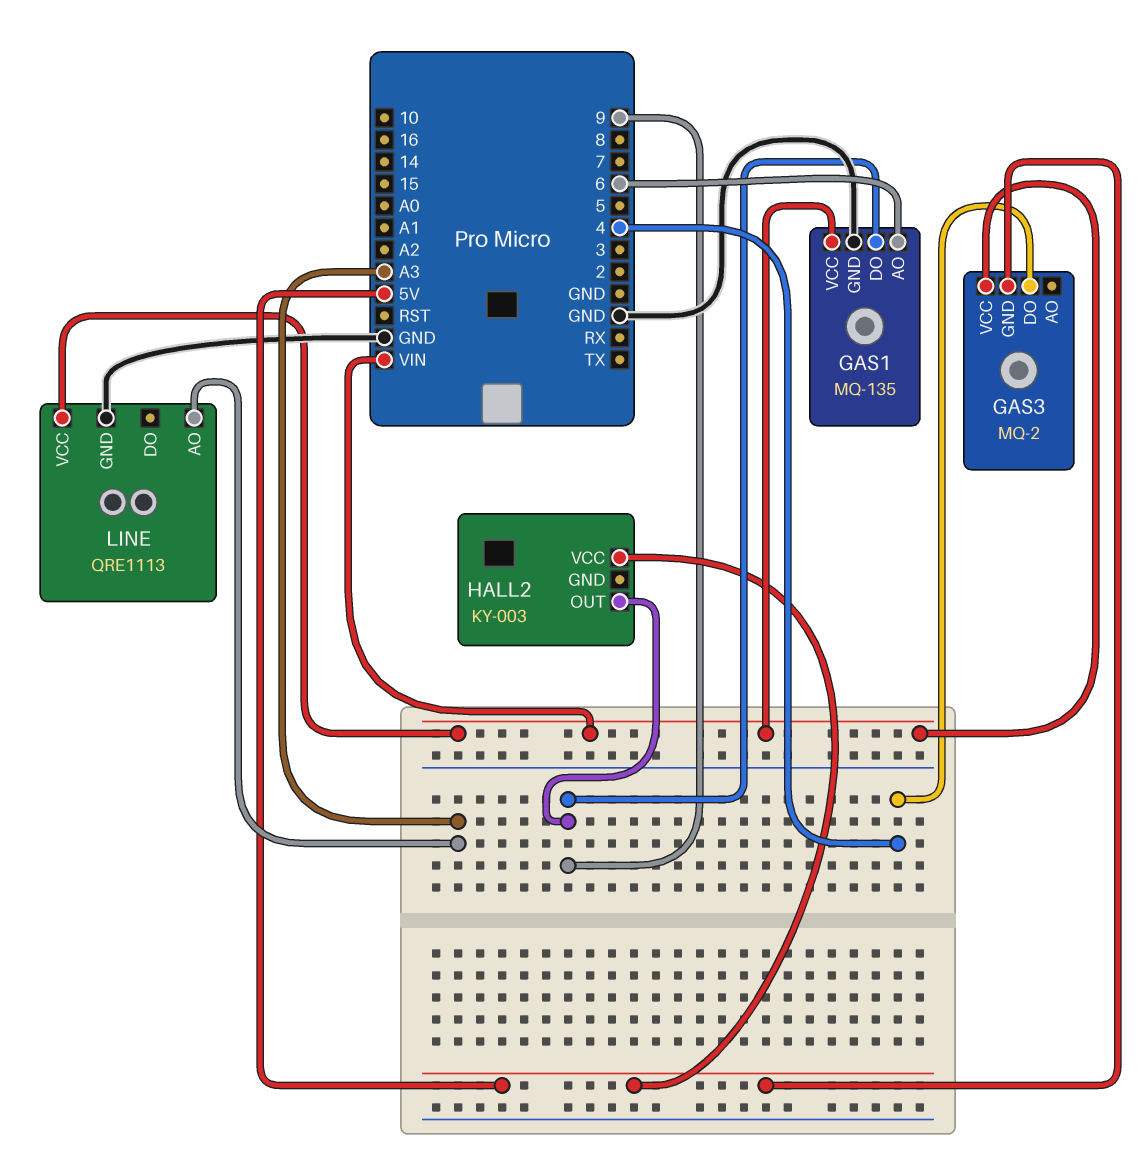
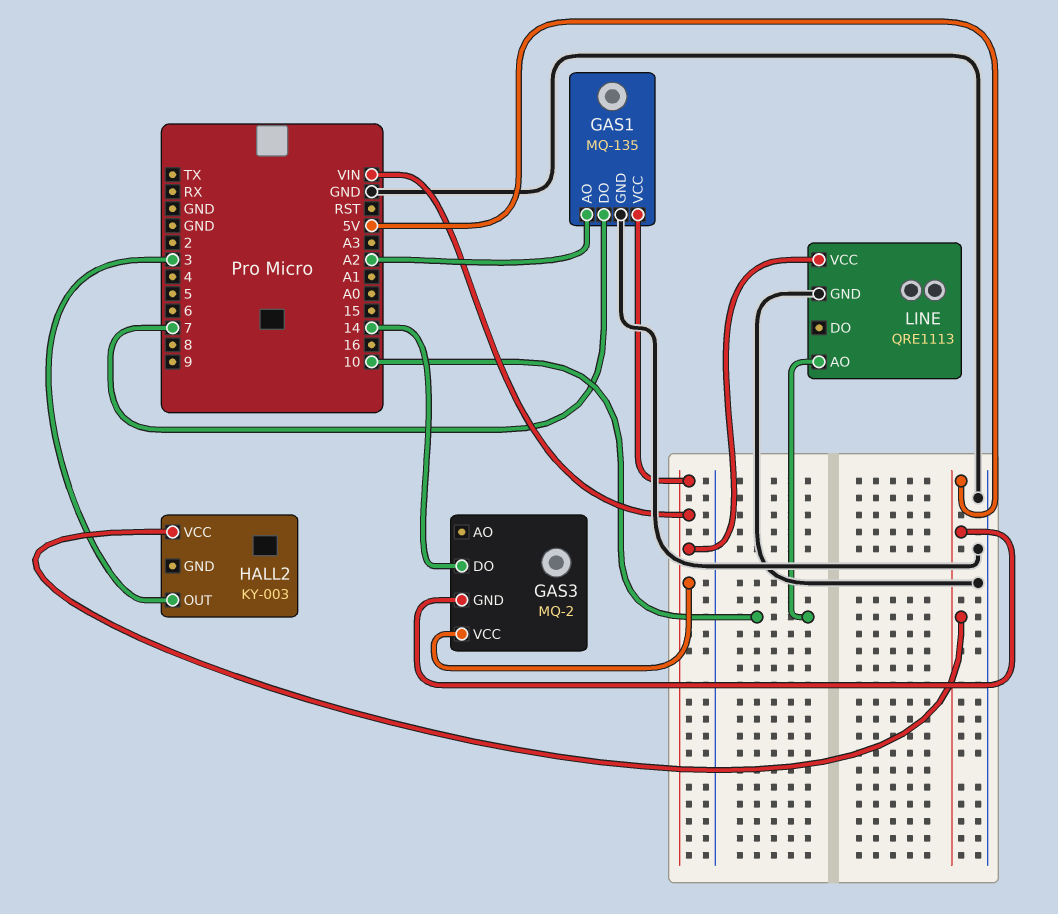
GAS1 pin AO: 6 -> A2
GAS1 pin DO: 9 -> 7
GAS3 pin DO: 4 -> 14
HALL2 pin OUT: 9 -> 3
LINE pin AO: A3 -> 10

